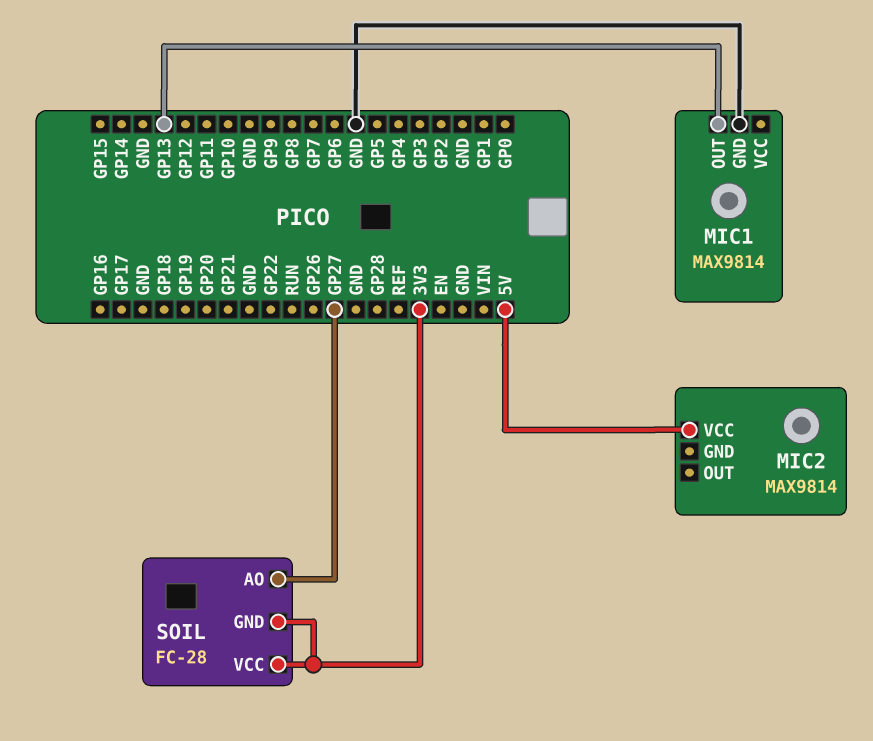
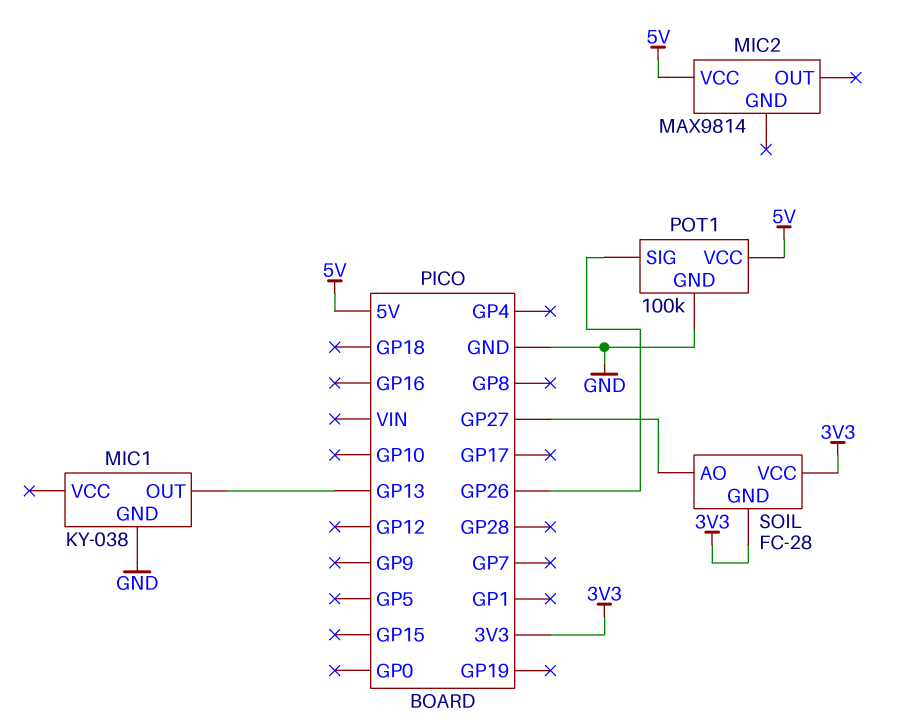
MIC1: MAX9814 -> KY-038
POT1: none -> 100k
POT1 pin GND: none -> GND
POT1 pin SIG: none -> GP26
POT1 pin VCC: none -> 5V

